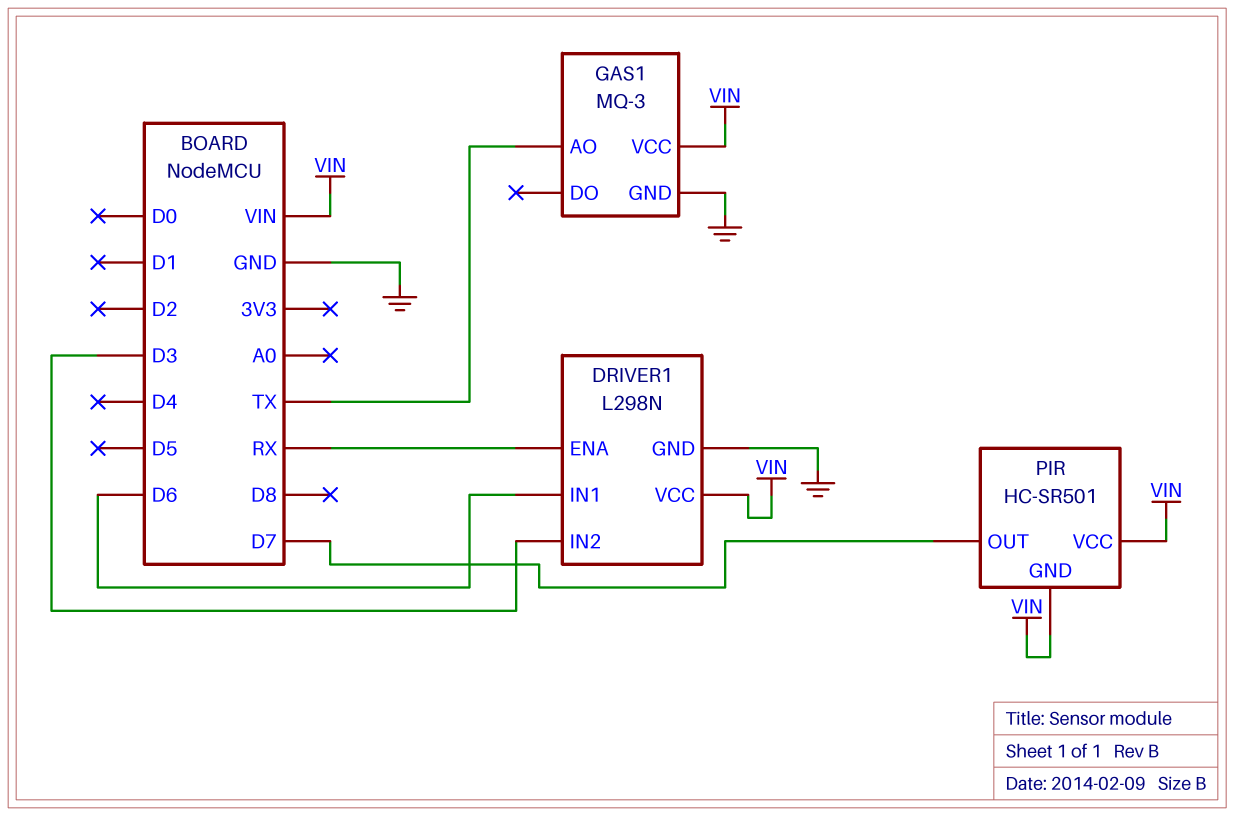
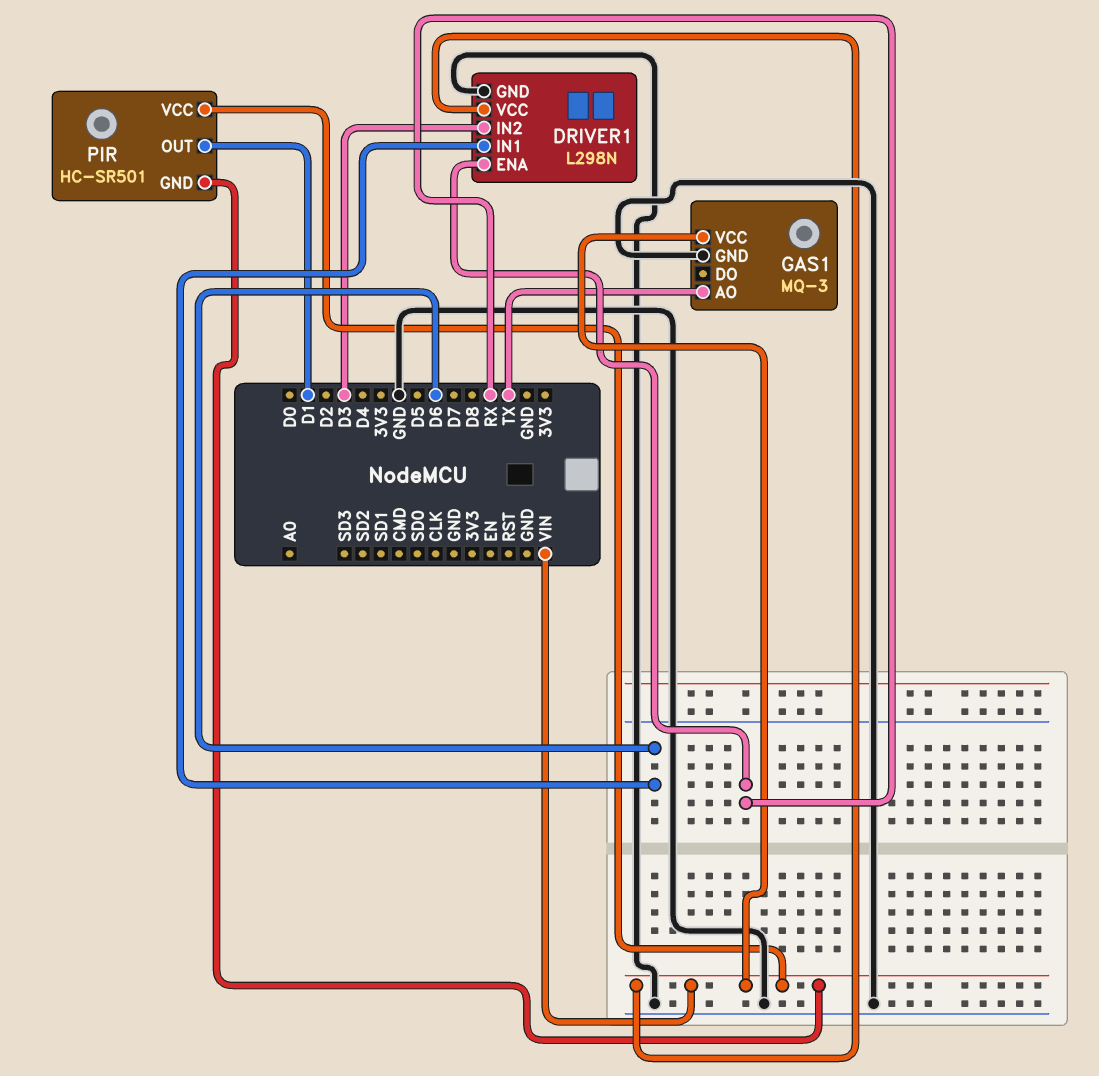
PIR pin OUT: D7 -> D1

